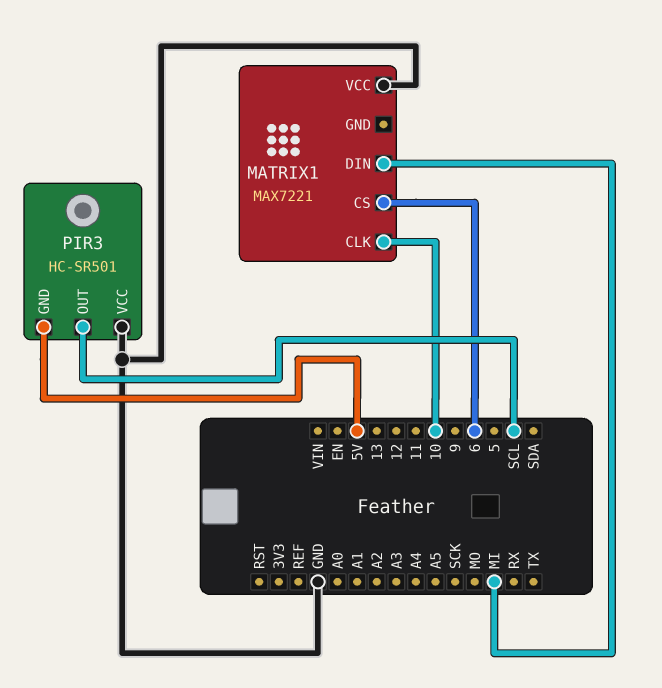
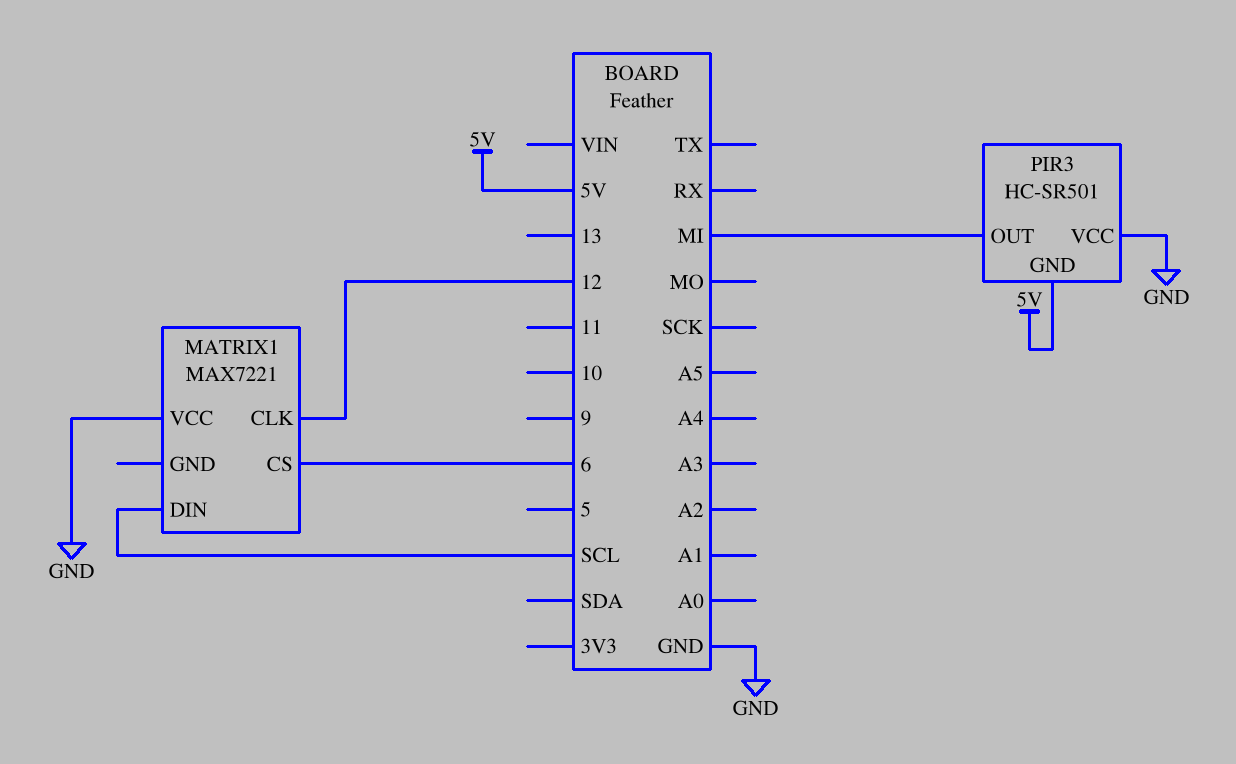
MATRIX1 pin CLK: 10 -> 12
MATRIX1 pin DIN: MI -> SCL
PIR3 pin OUT: SCL -> MI

